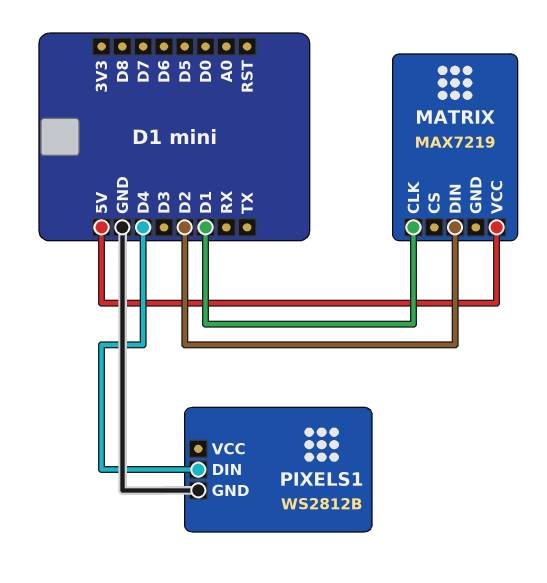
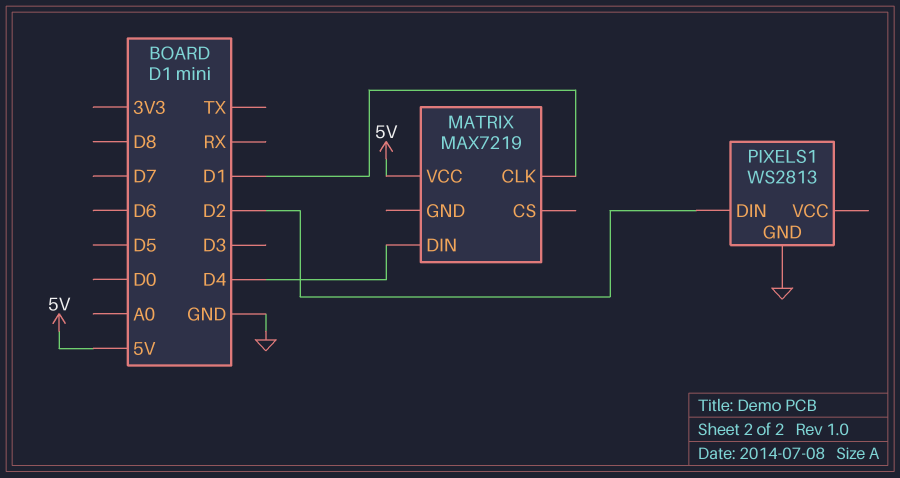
MATRIX pin DIN: D2 -> D4
PIXELS1: WS2812B -> WS2813
PIXELS1 pin DIN: D4 -> D2

